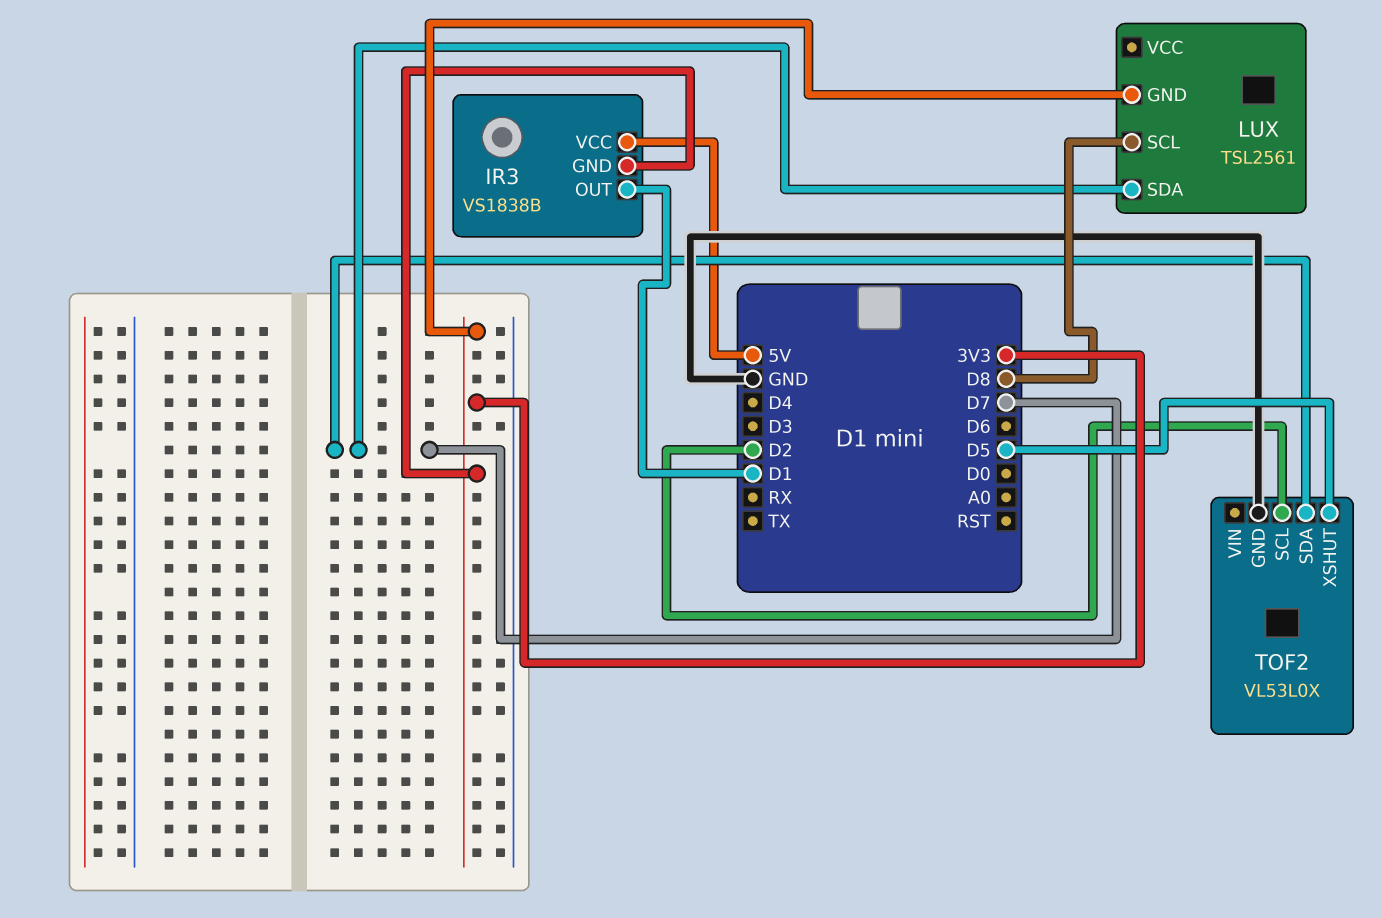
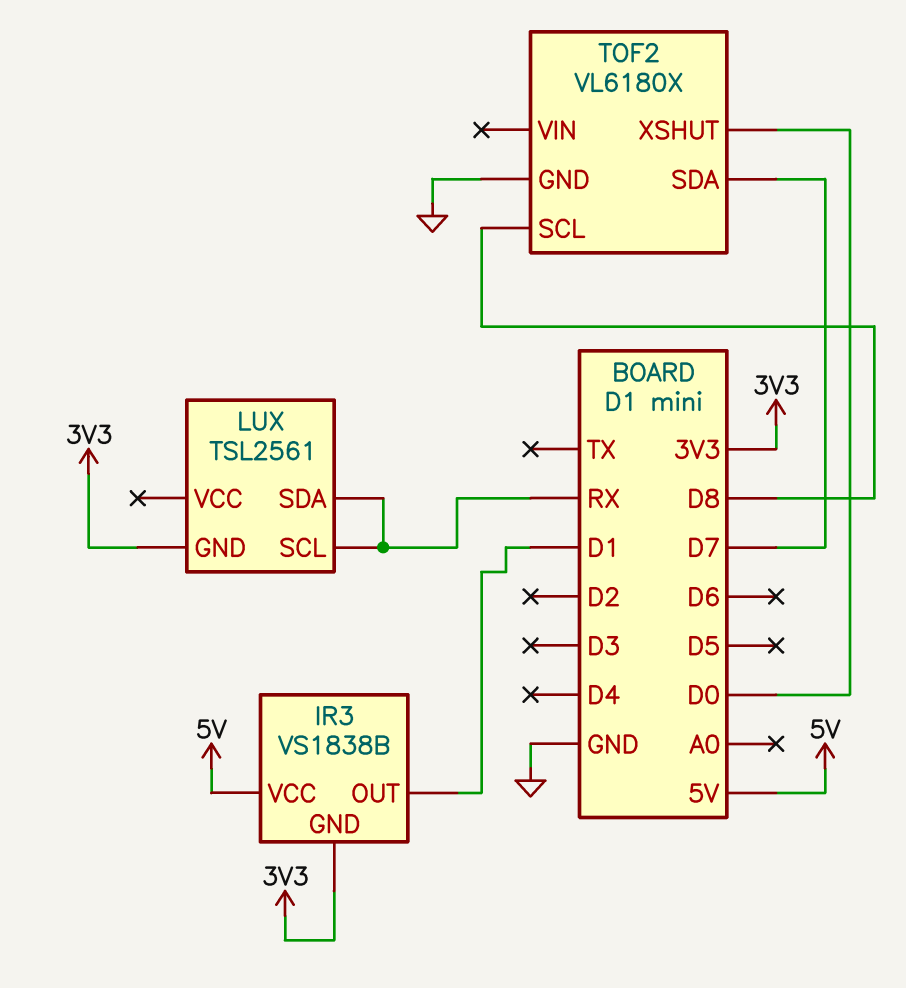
LUX pin SCL: D8 -> RX
LUX pin SDA: D7 -> RX
TOF2: VL53L0X -> VL6180X
TOF2 pin SCL: D2 -> D8
TOF2 pin XSHUT: D5 -> D0

